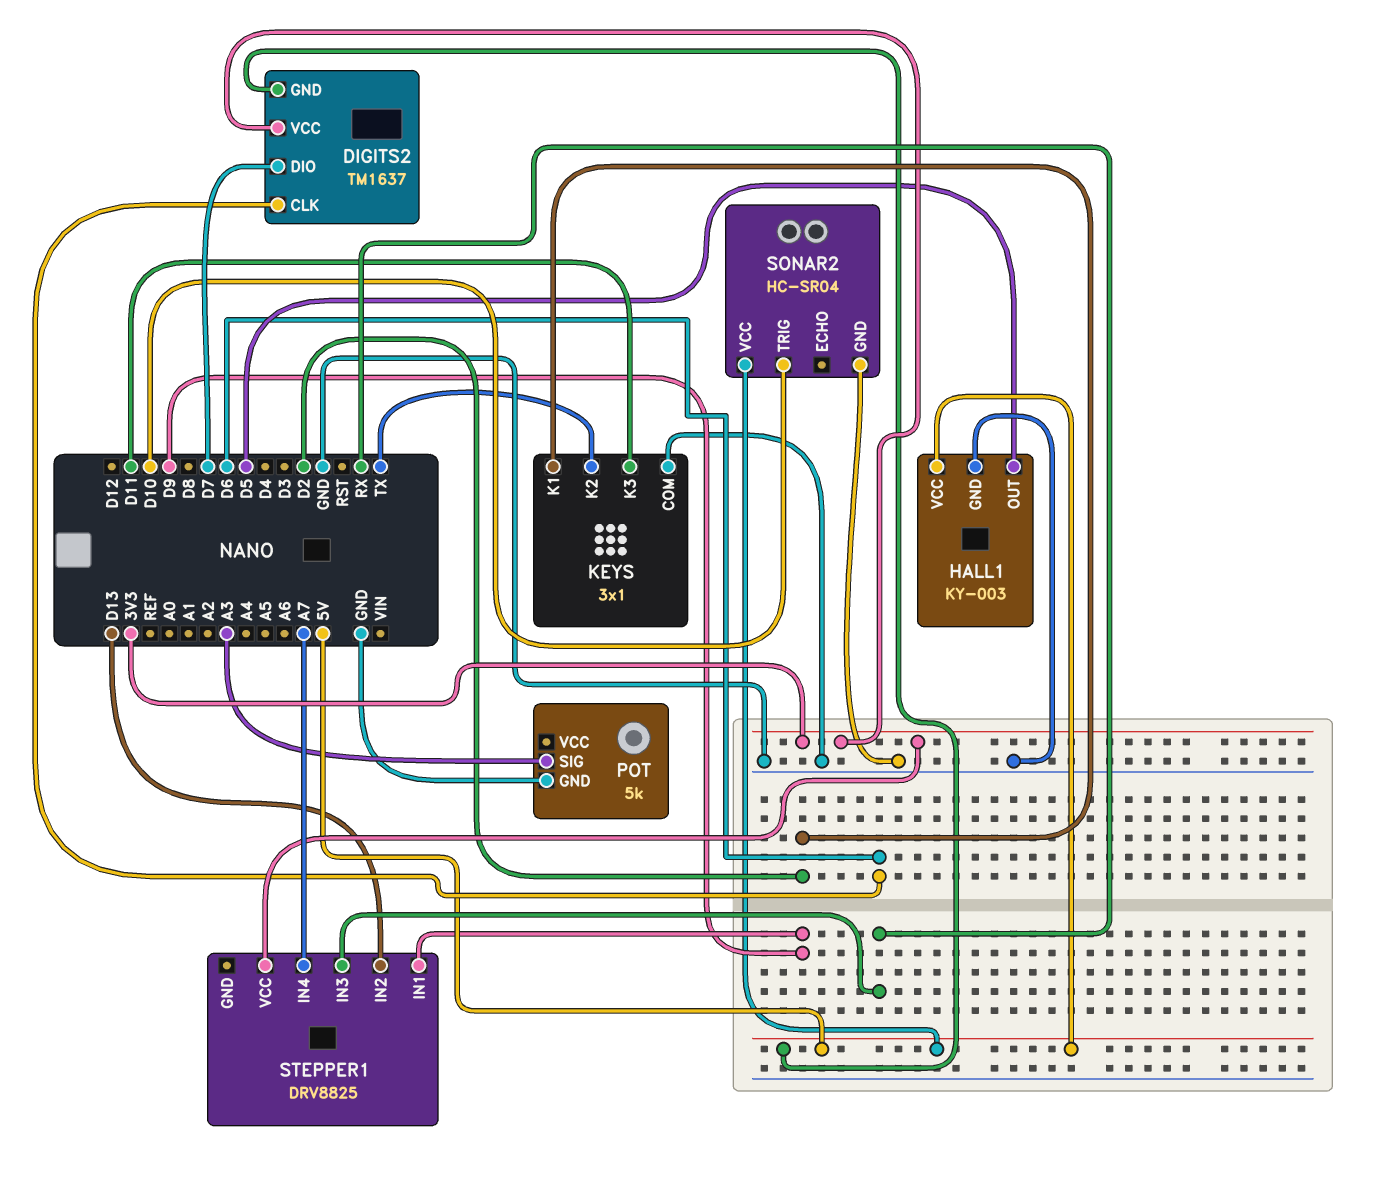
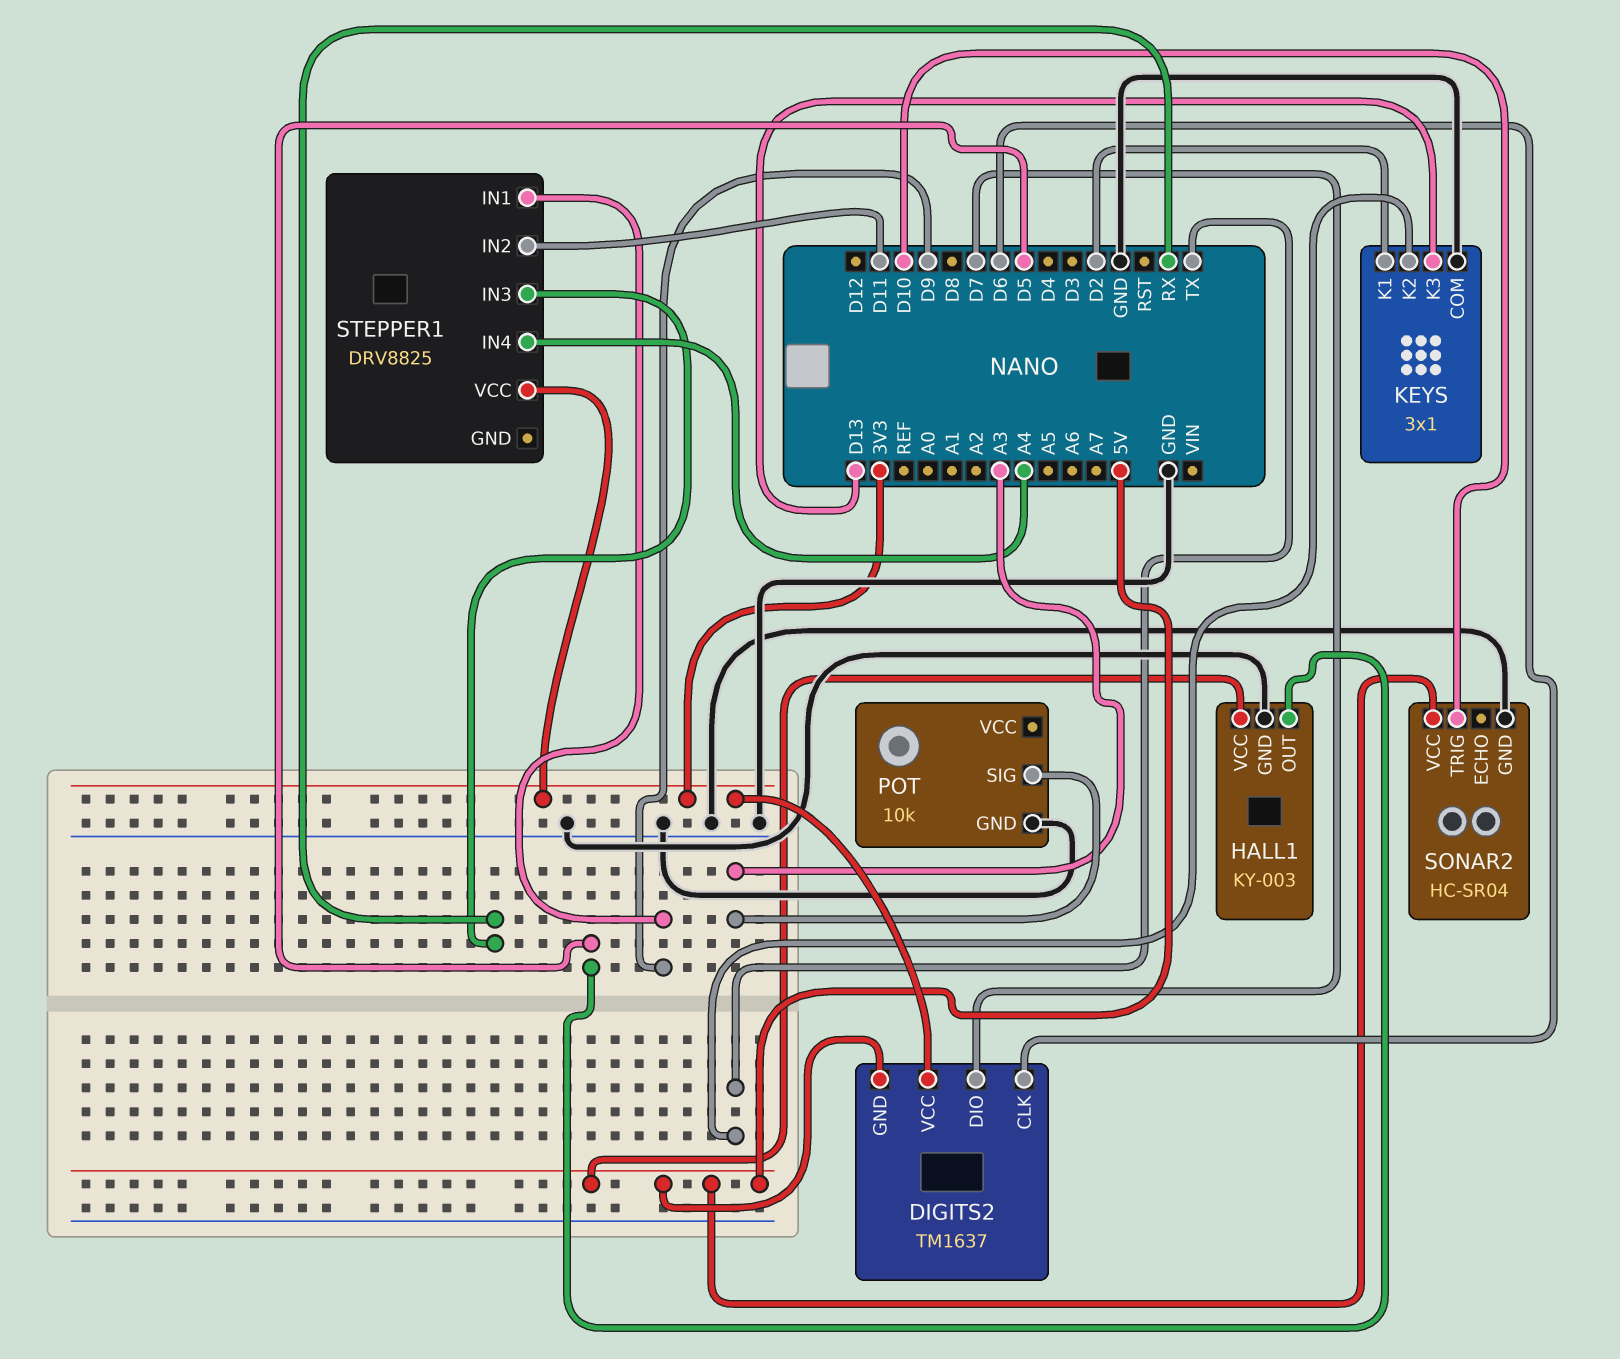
KEYS pin K3: D11 -> D13
POT: 5k -> 10k
STEPPER1 pin IN2: D13 -> D11
STEPPER1 pin IN4: A7 -> A4

